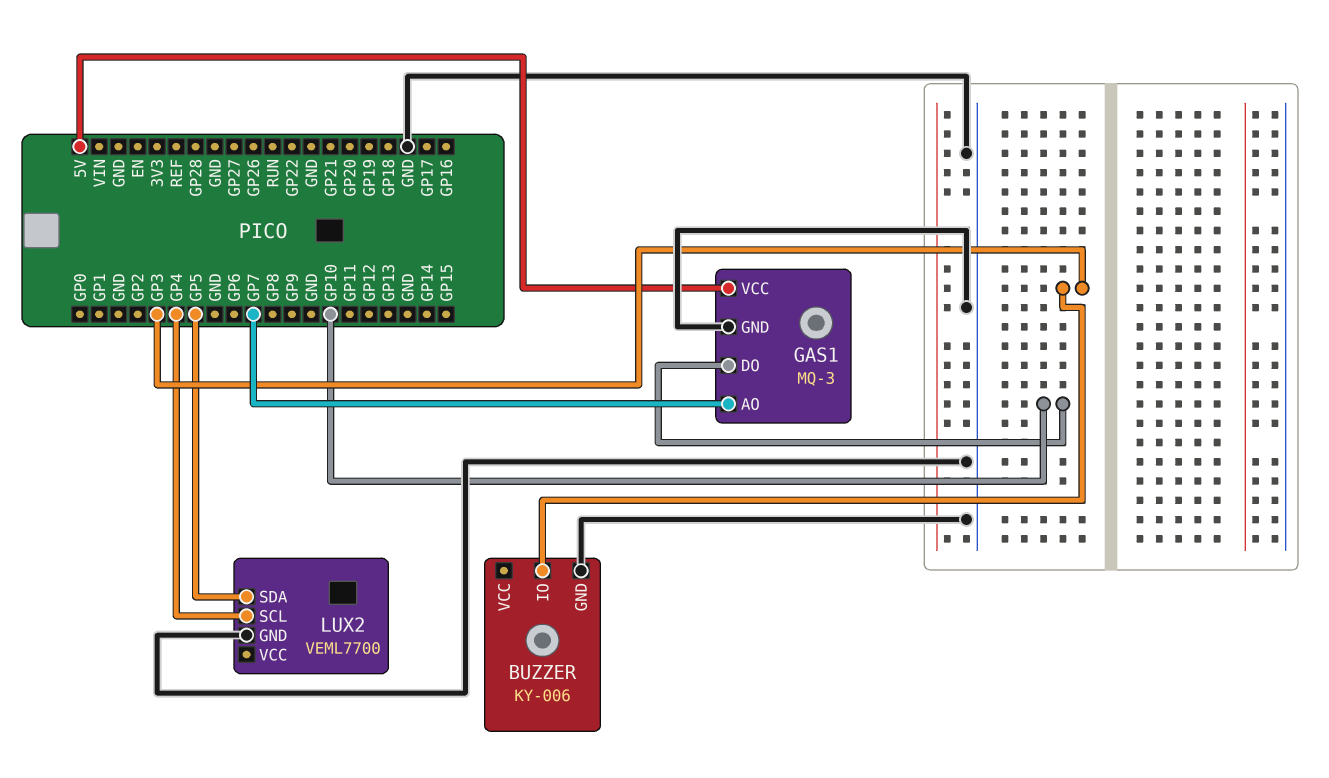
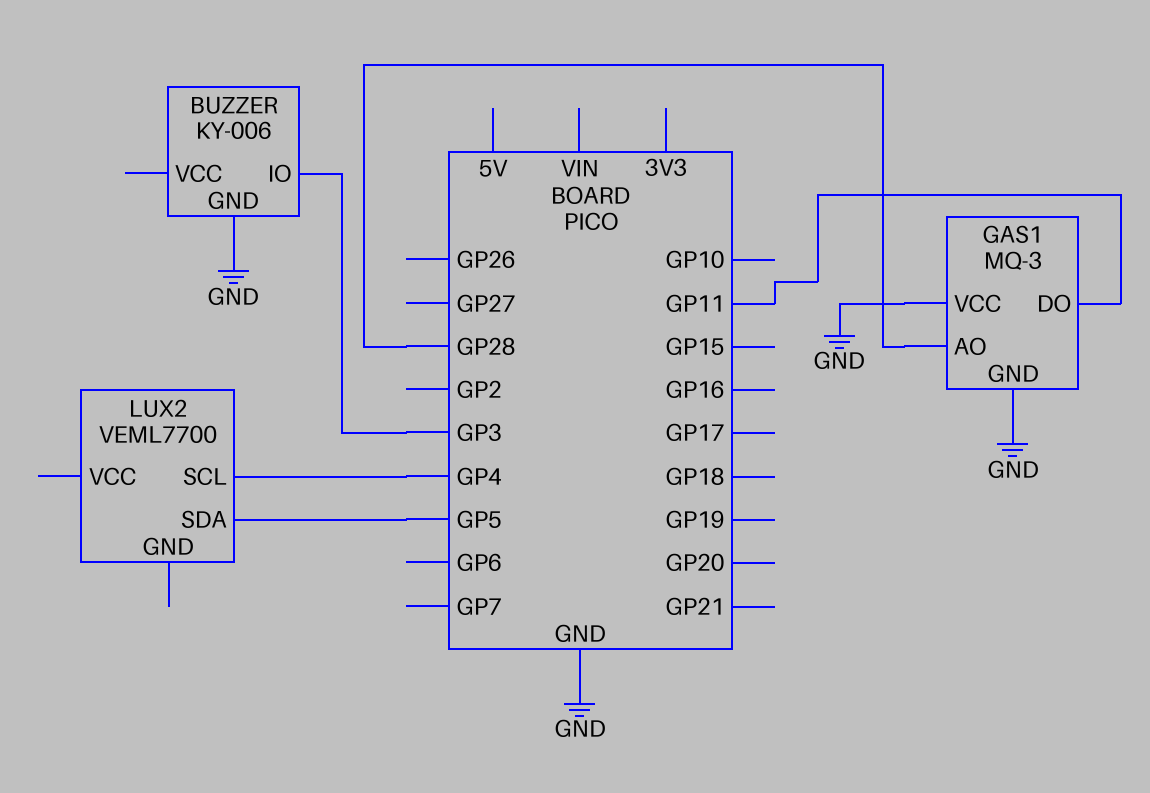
GAS1 pin AO: GP7 -> GP28
GAS1 pin DO: GP10 -> GP11
GAS1 pin VCC: 5V -> GND
LUX2 pin GND: GND -> none

